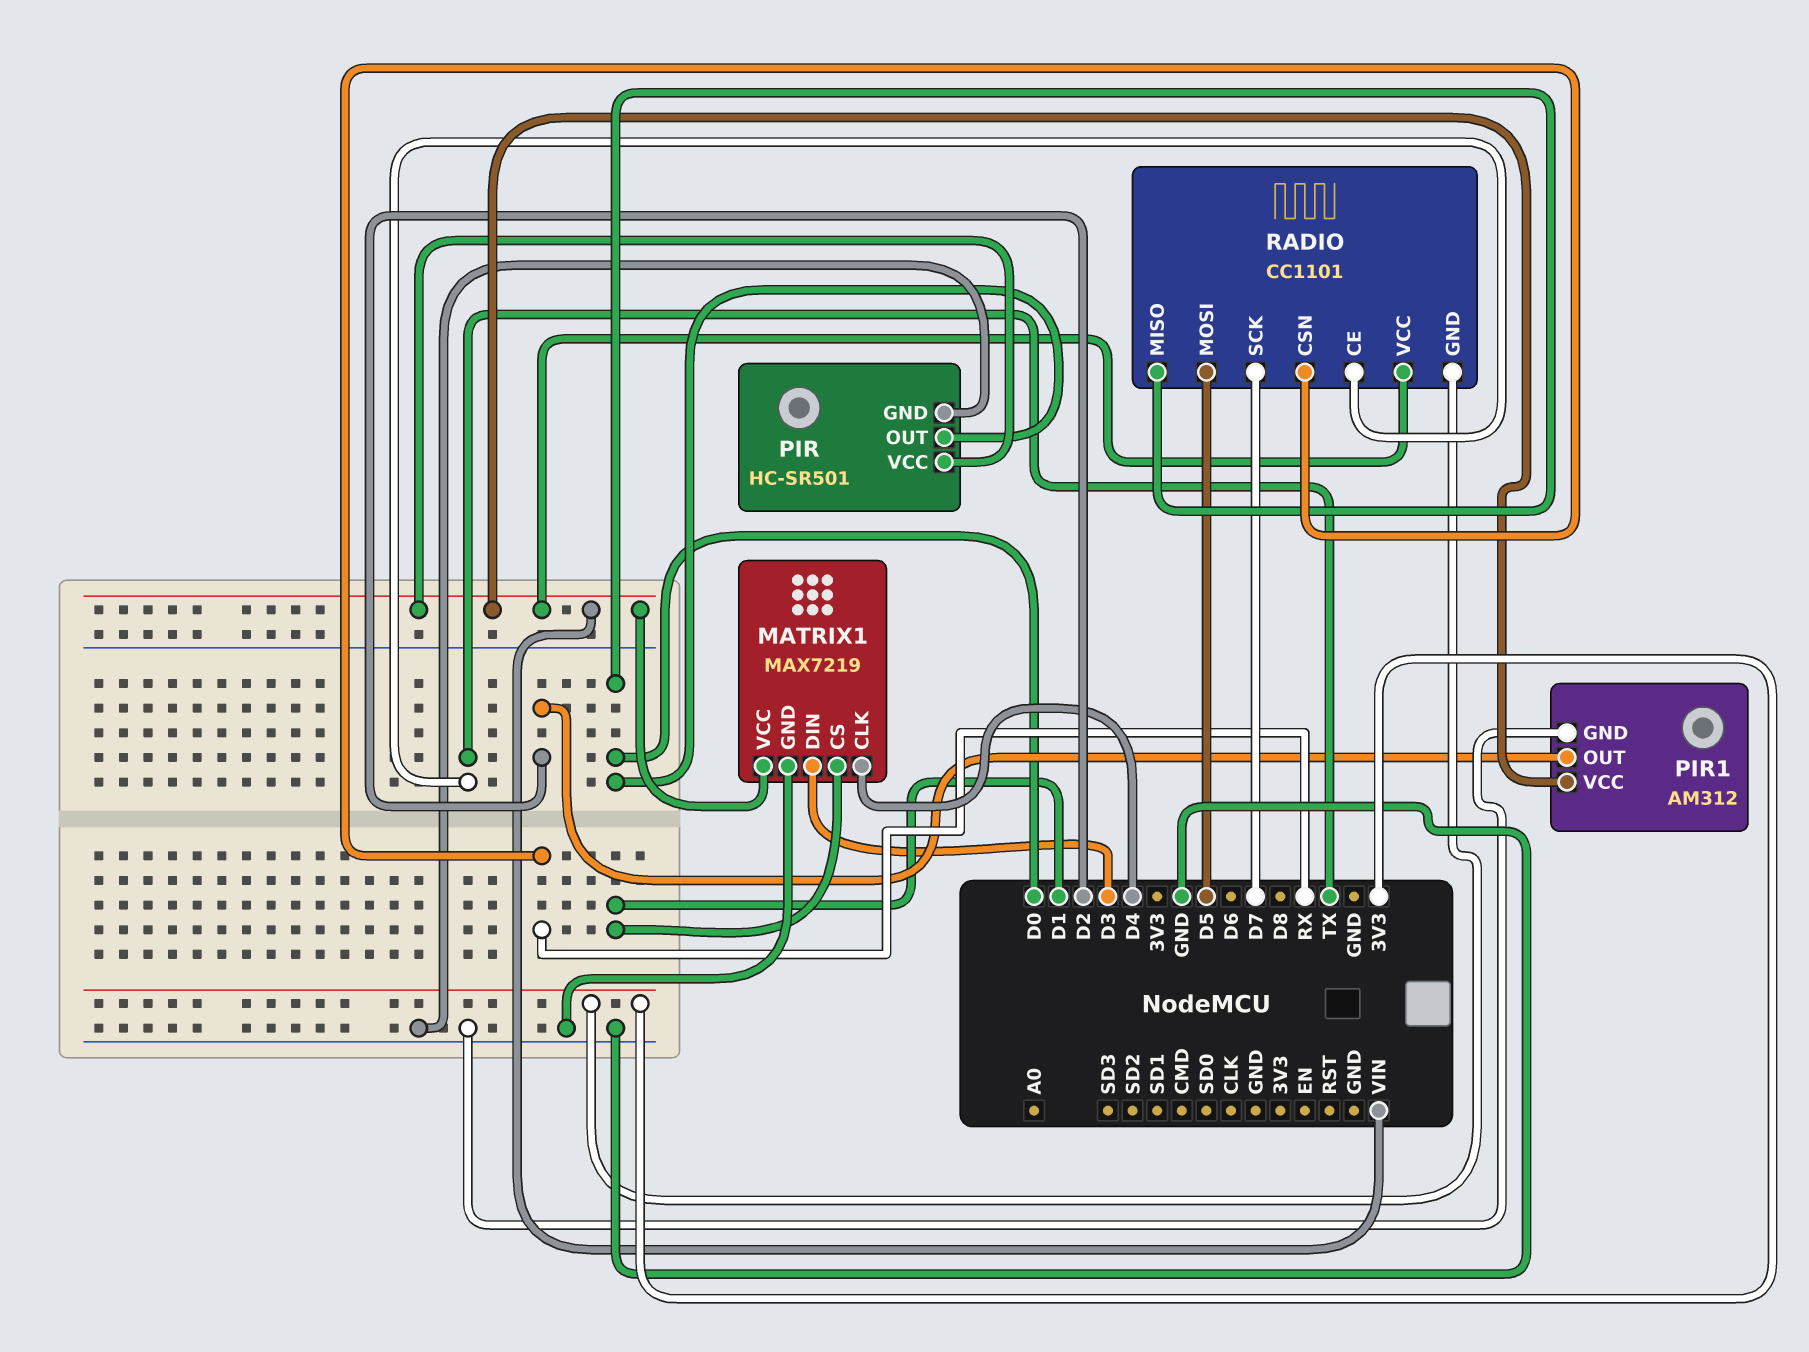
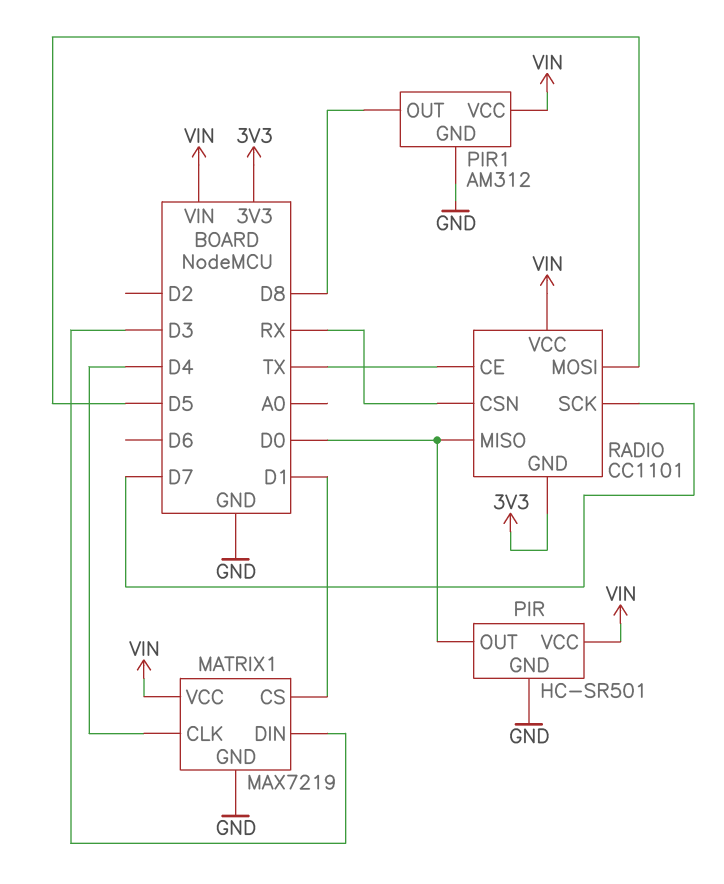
PIR1 pin OUT: D2 -> D8

